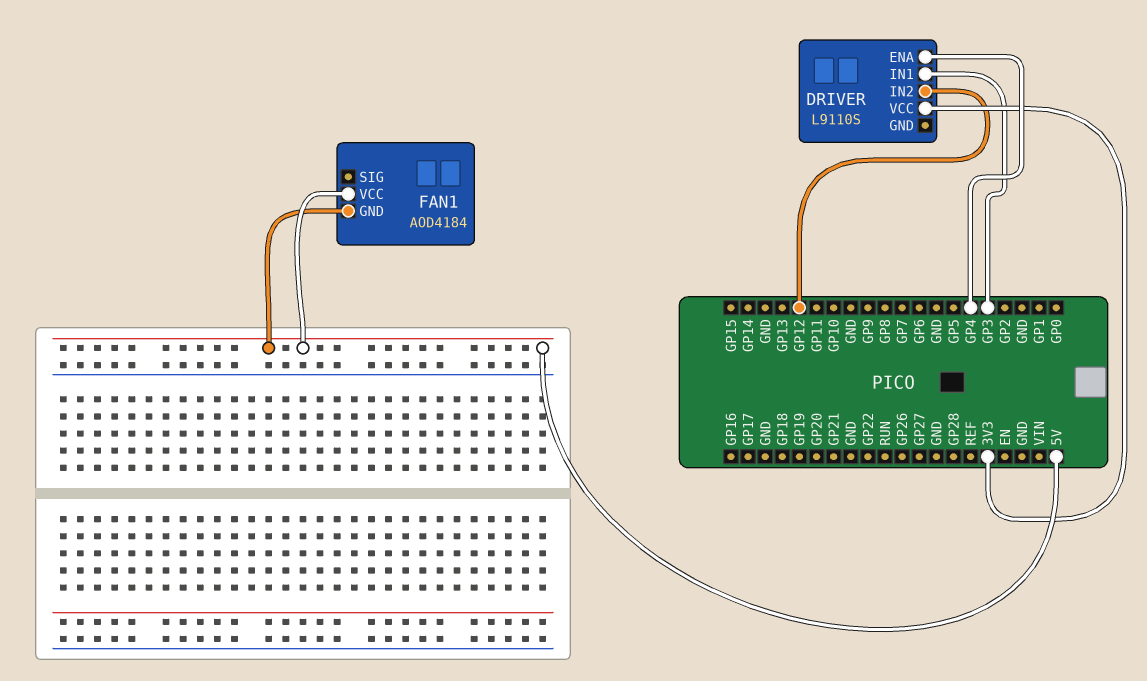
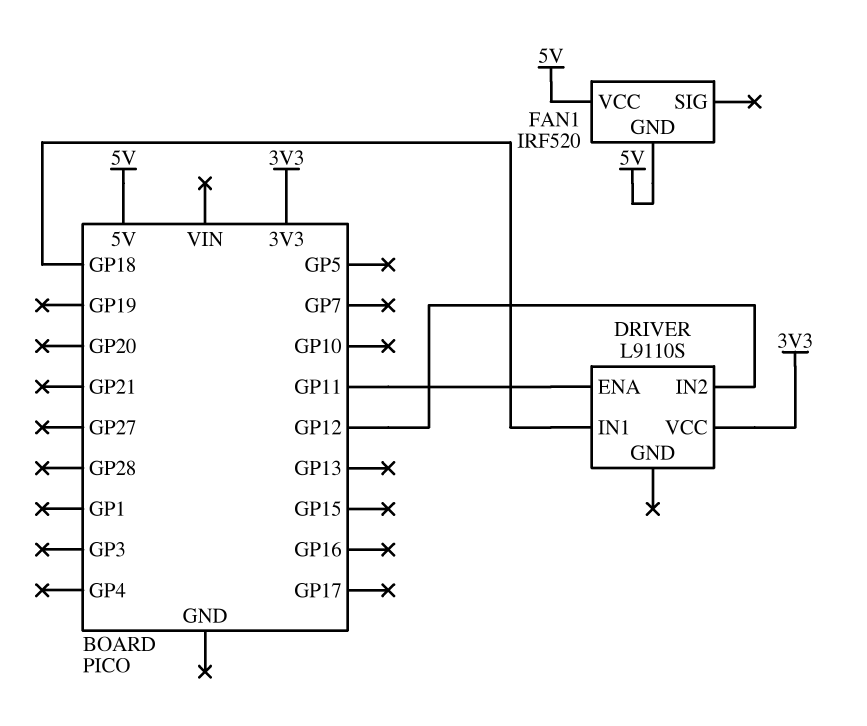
DRIVER pin ENA: GP4 -> GP11
DRIVER pin IN1: GP3 -> GP18
FAN1: AOD4184 -> IRF520

